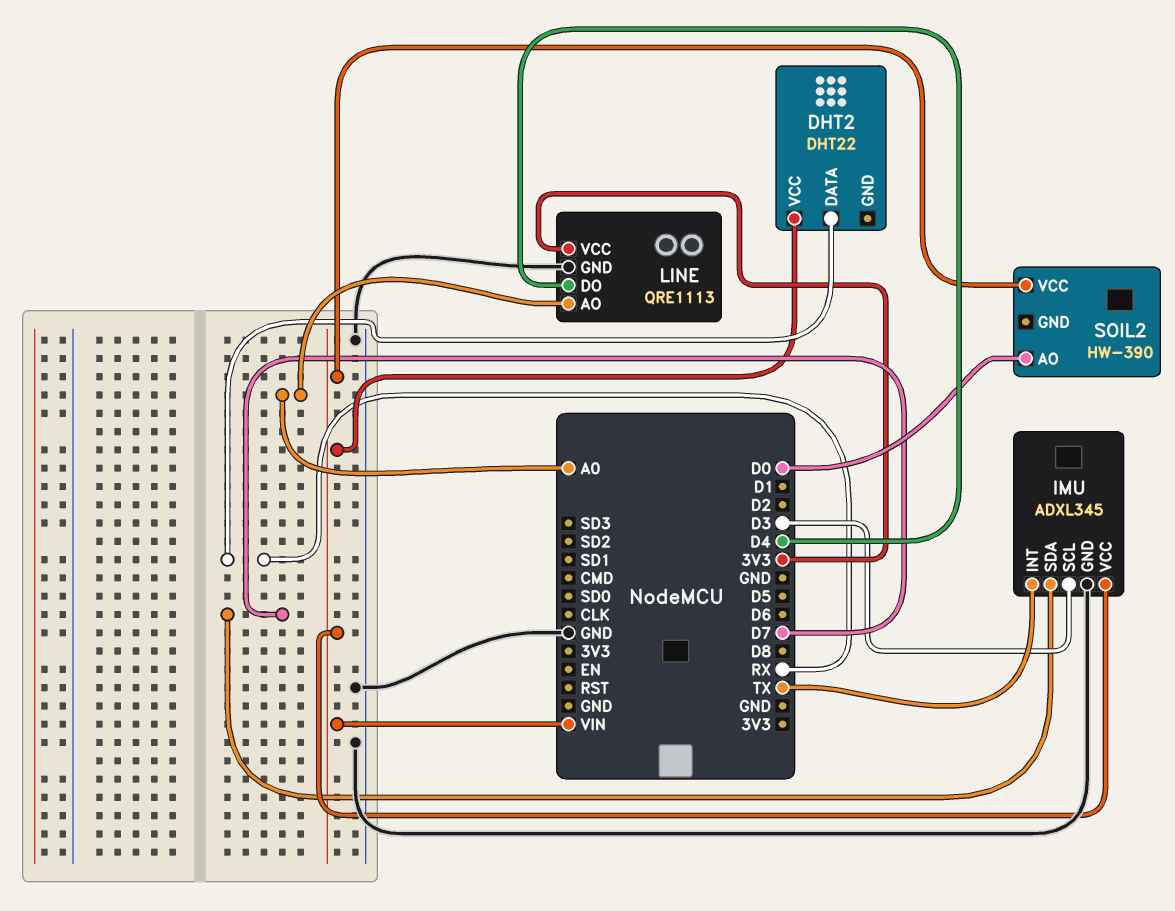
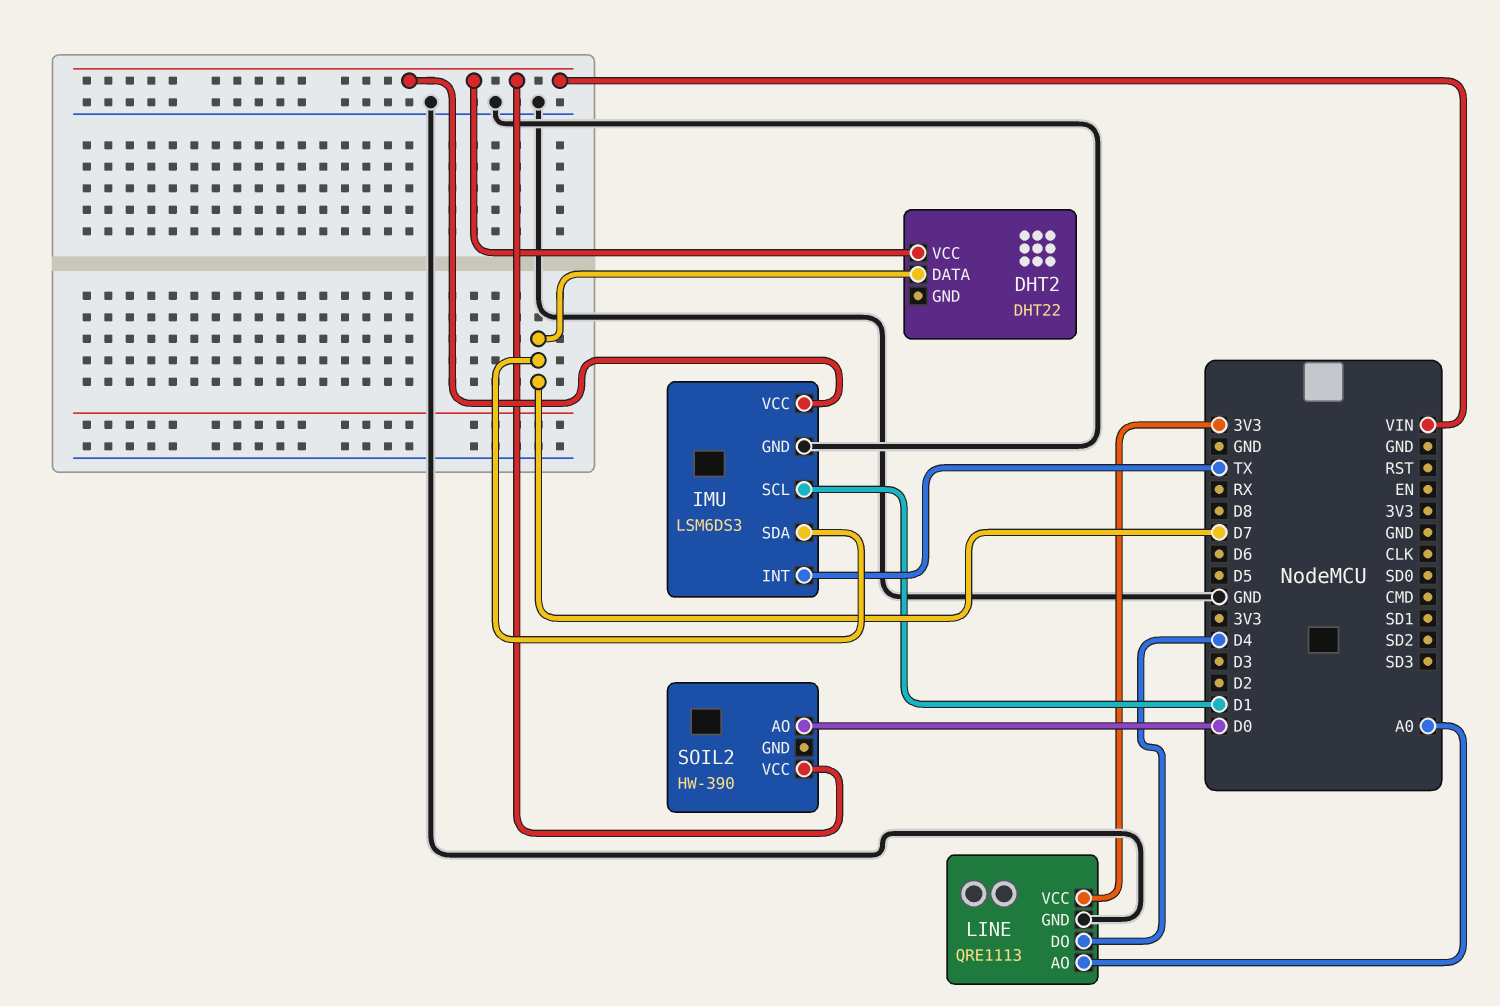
DHT2 pin DATA: RX -> D7
IMU: ADXL345 -> LSM6DS3
IMU pin SCL: D3 -> D1

